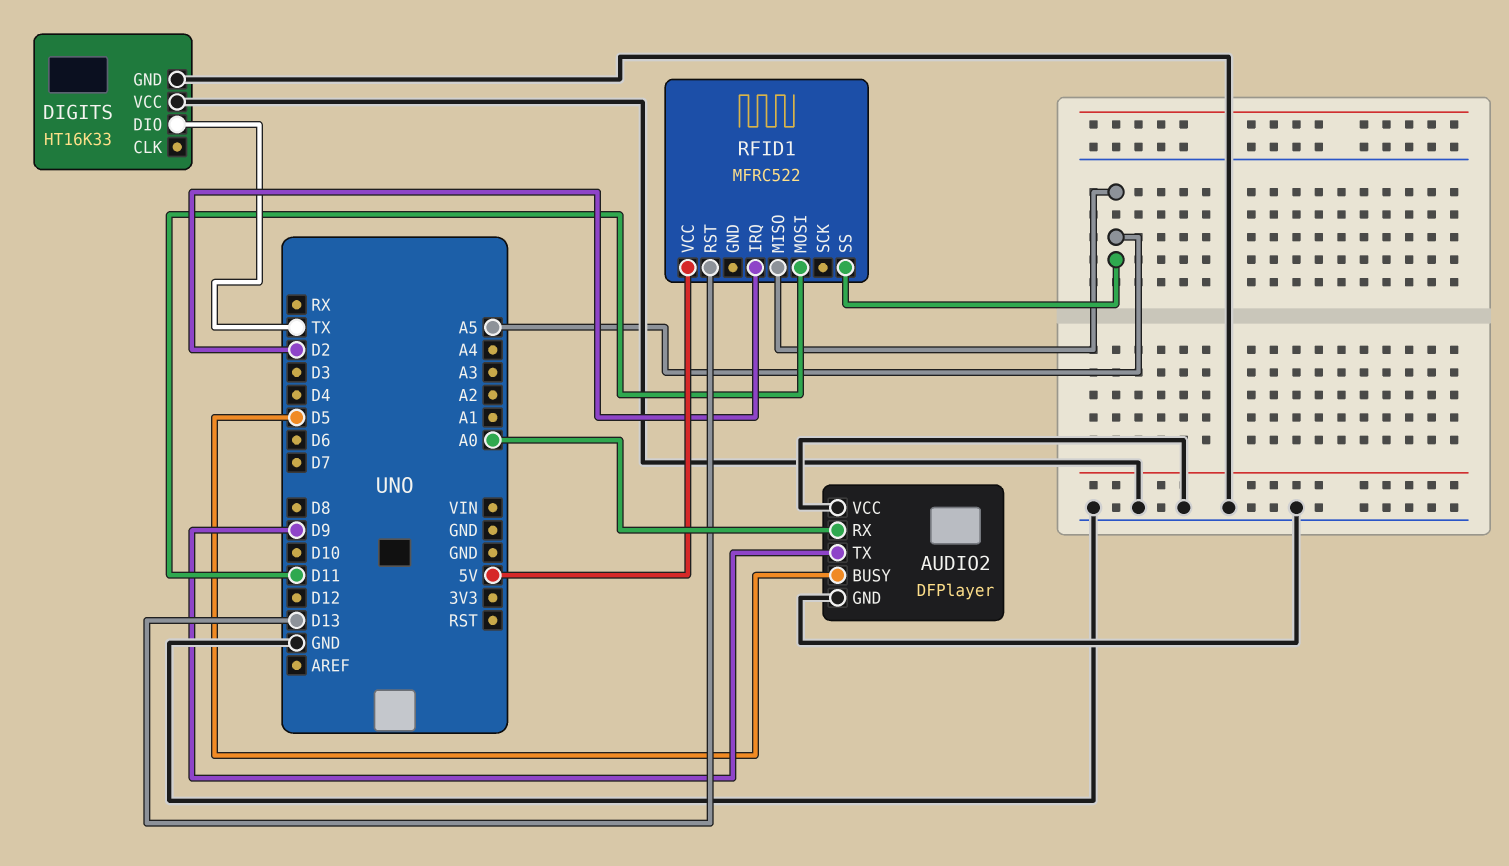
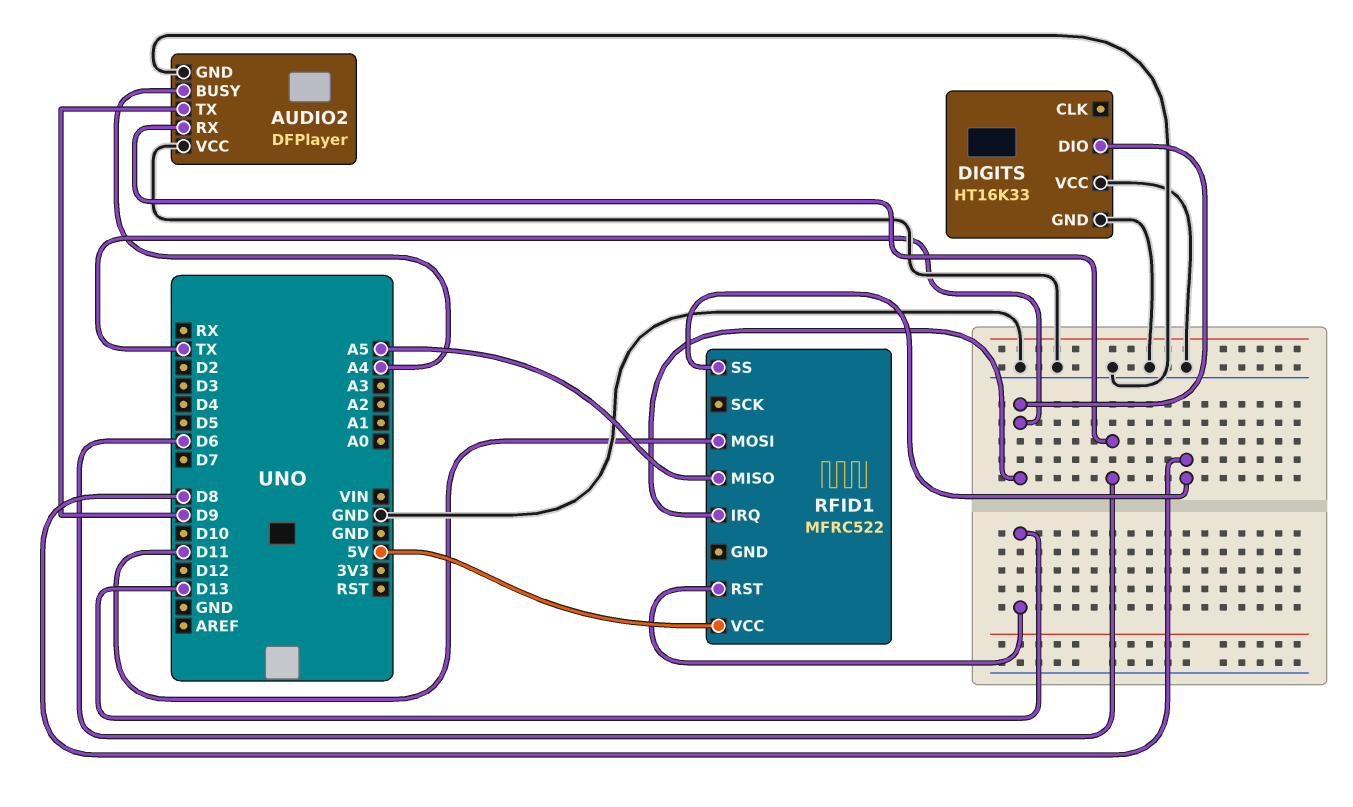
AUDIO2 pin BUSY: D5 -> A4
AUDIO2 pin RX: A0 -> D6
RFID1 pin IRQ: D2 -> TX
RFID1 pin SS: A5 -> D8

